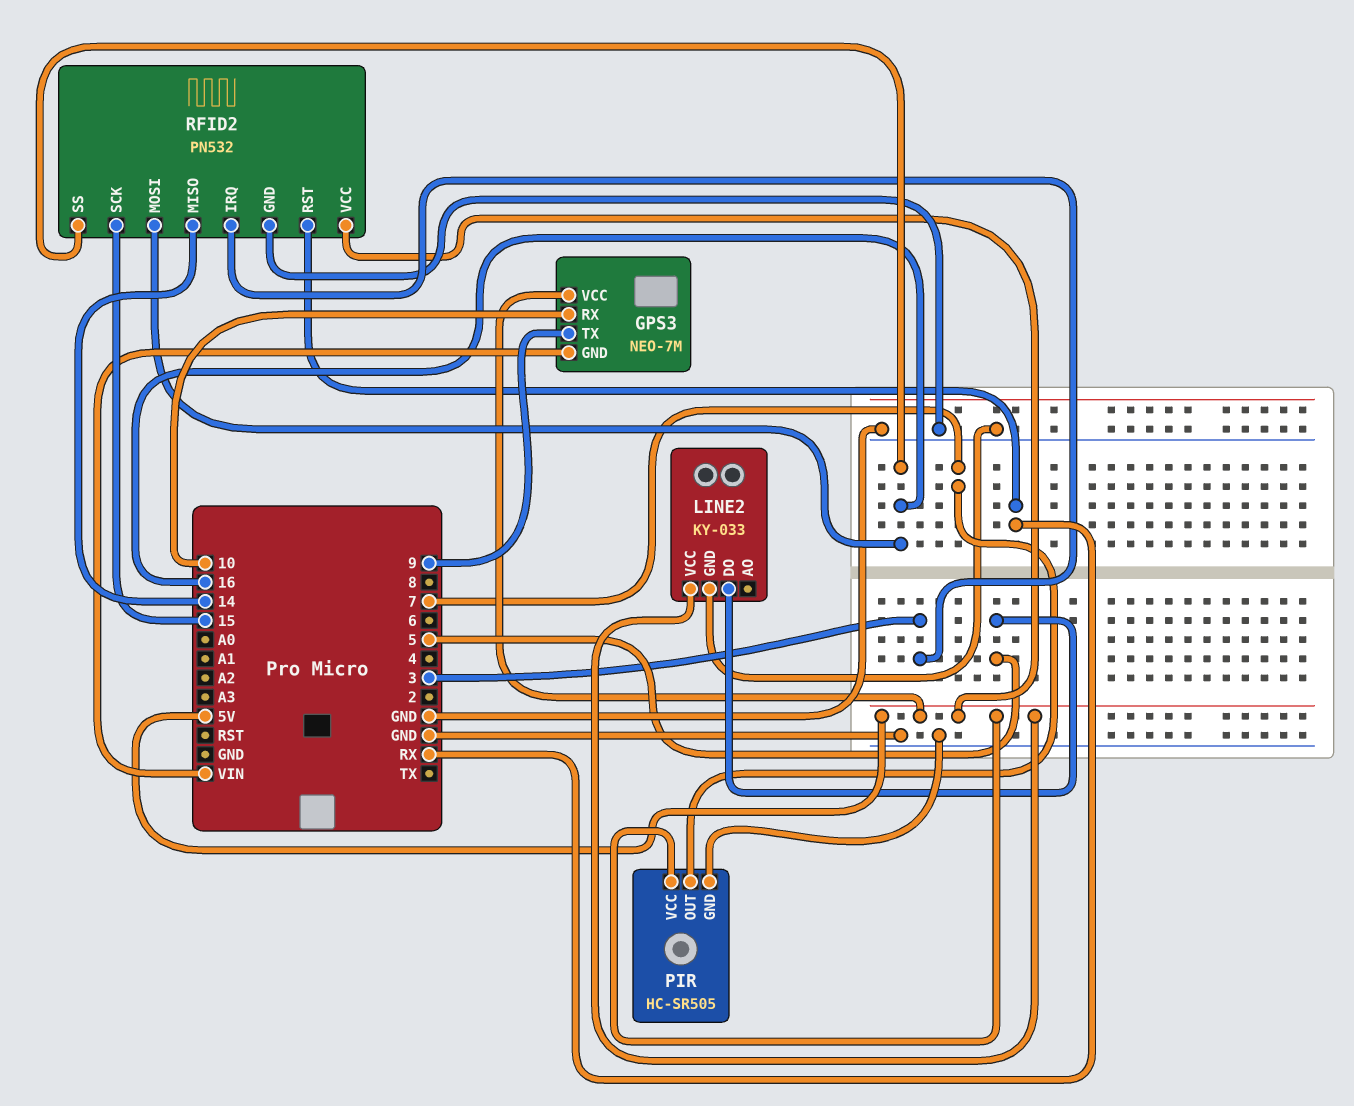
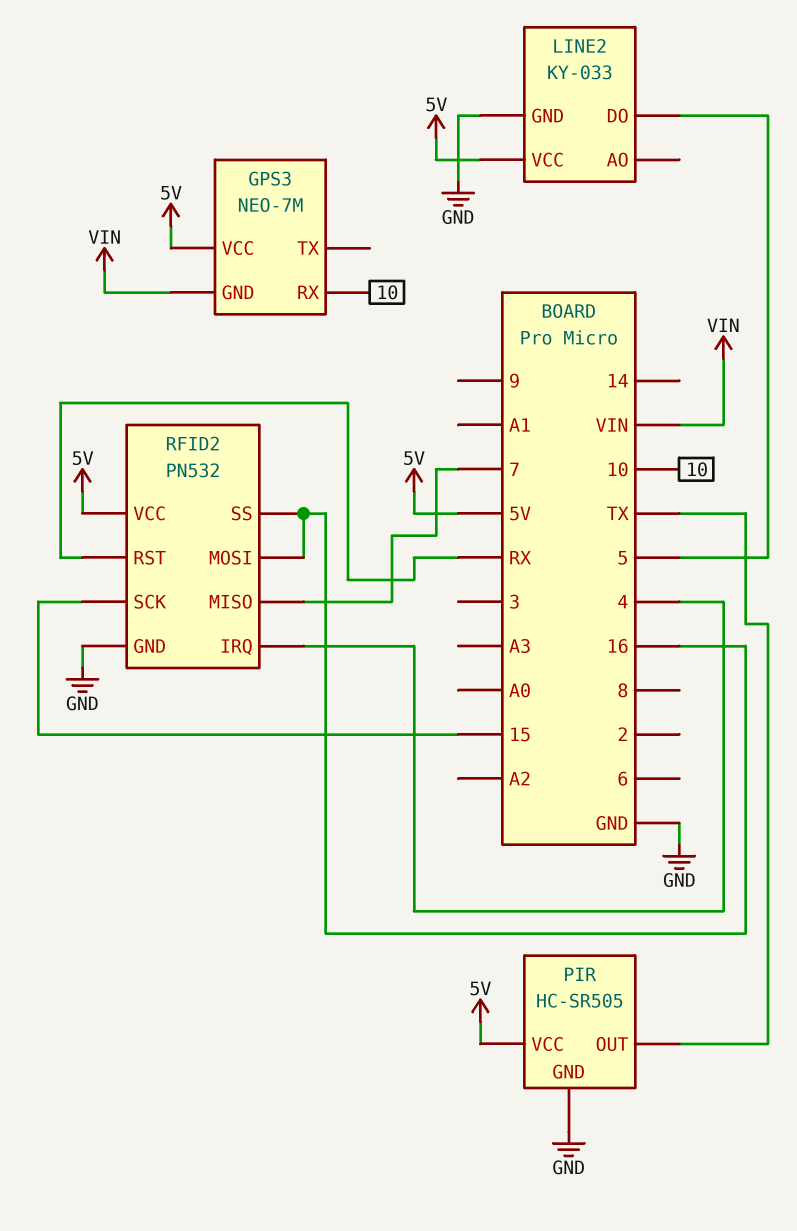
GPS3 pin TX: 9 -> none
PIR pin OUT: 7 -> TX
RFID2 pin IRQ: 3 -> 4
RFID2 pin MISO: 14 -> 7

